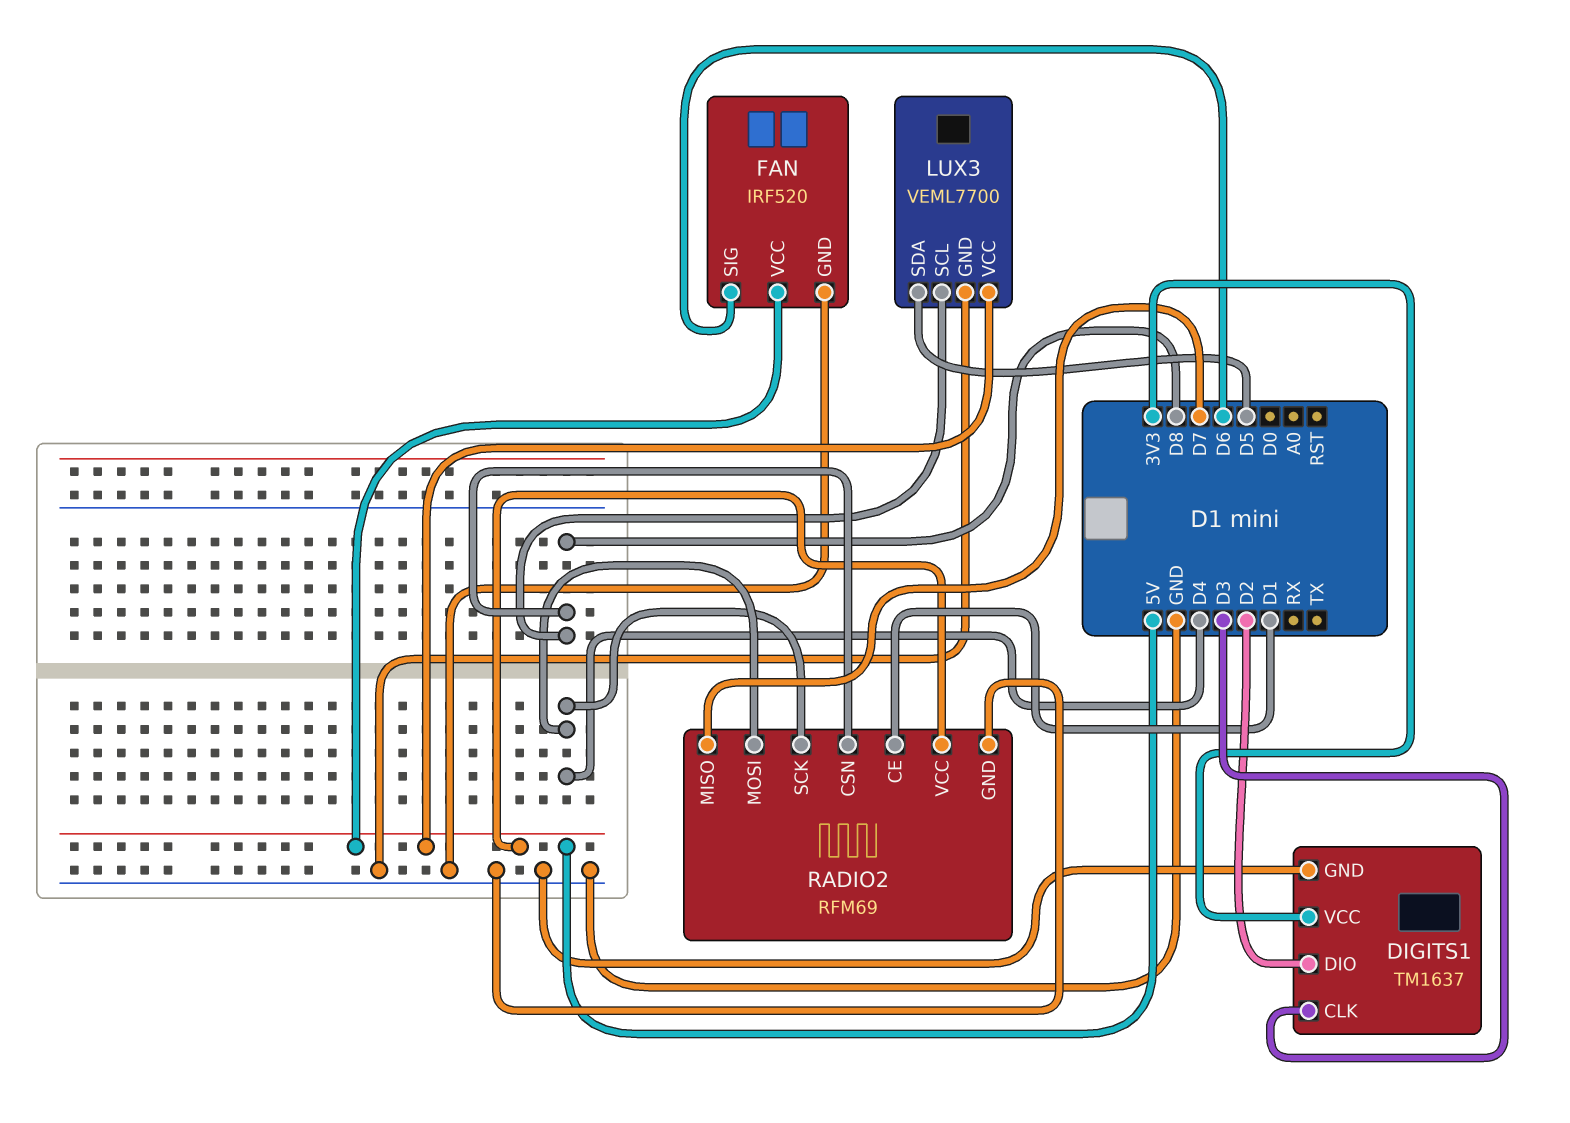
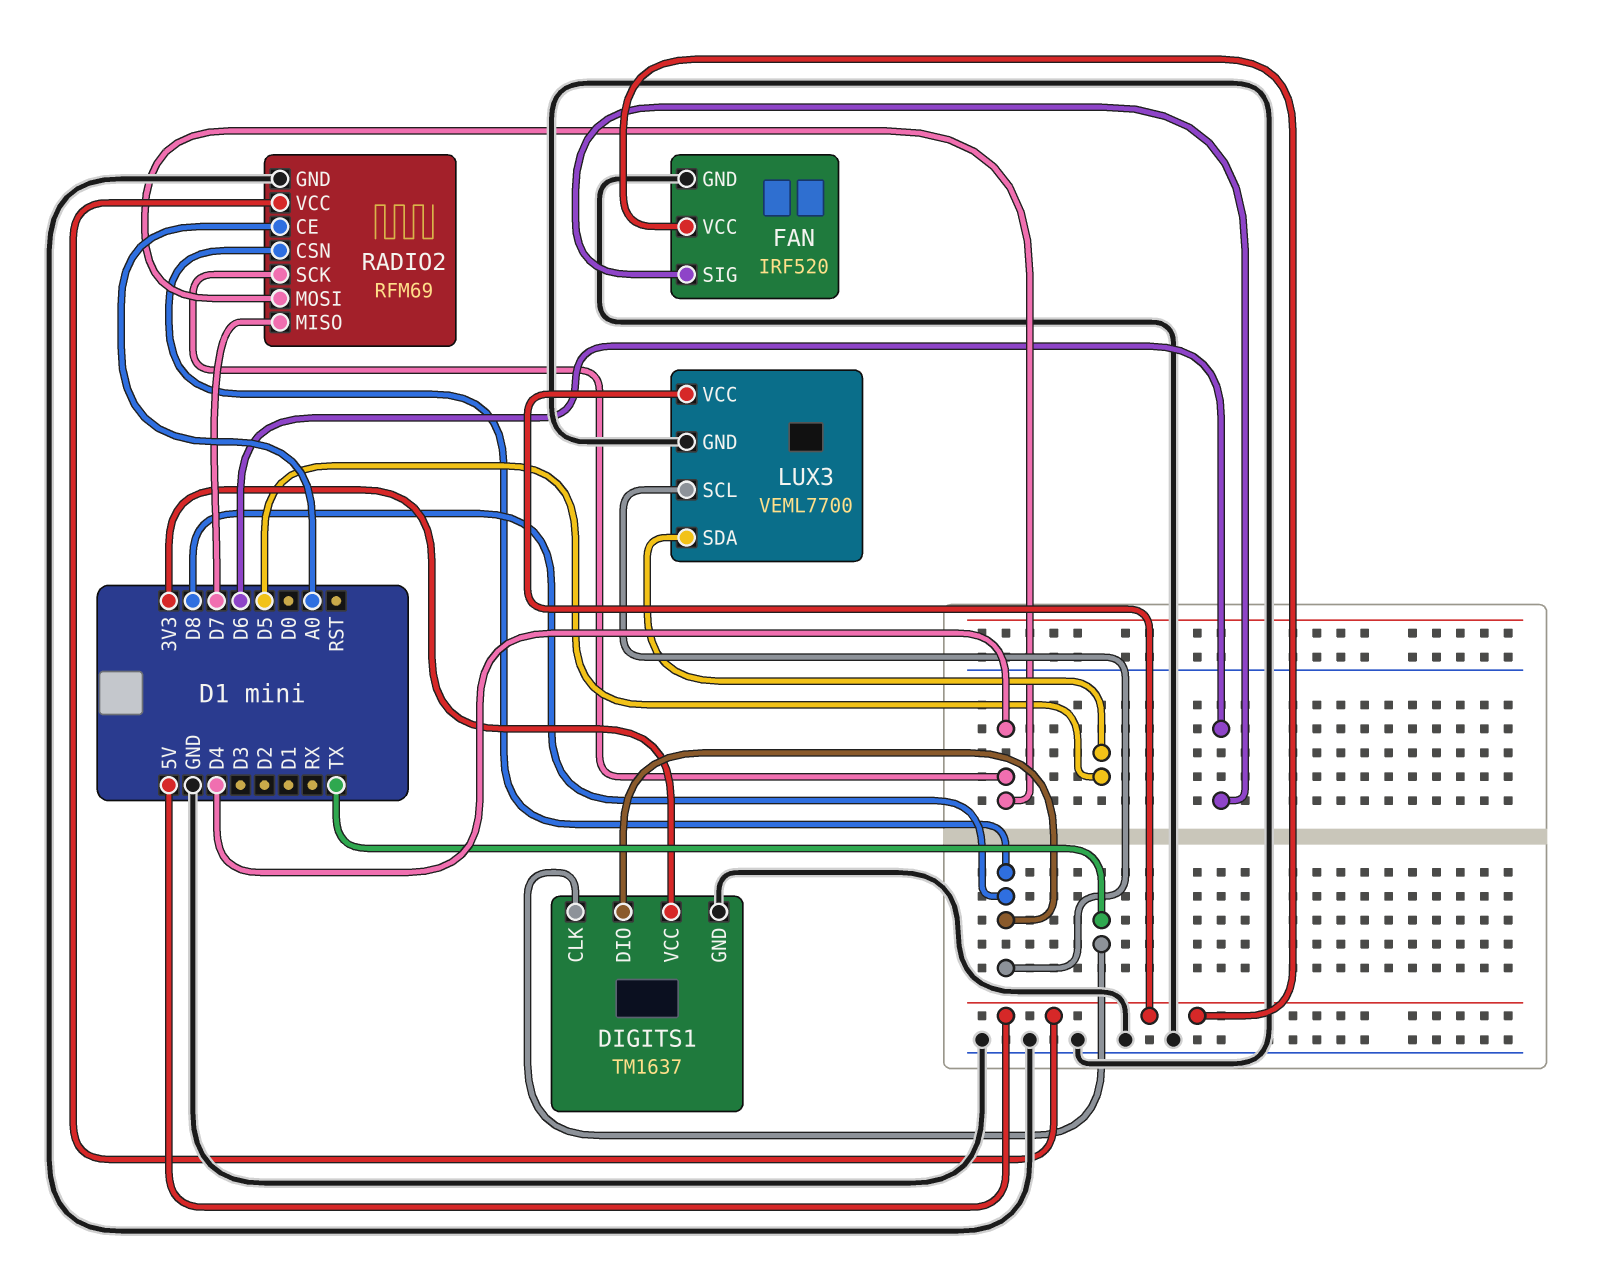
DIGITS1 pin CLK: D3 -> TX
DIGITS1 pin DIO: D2 -> D8
RADIO2 pin CE: D1 -> A0

